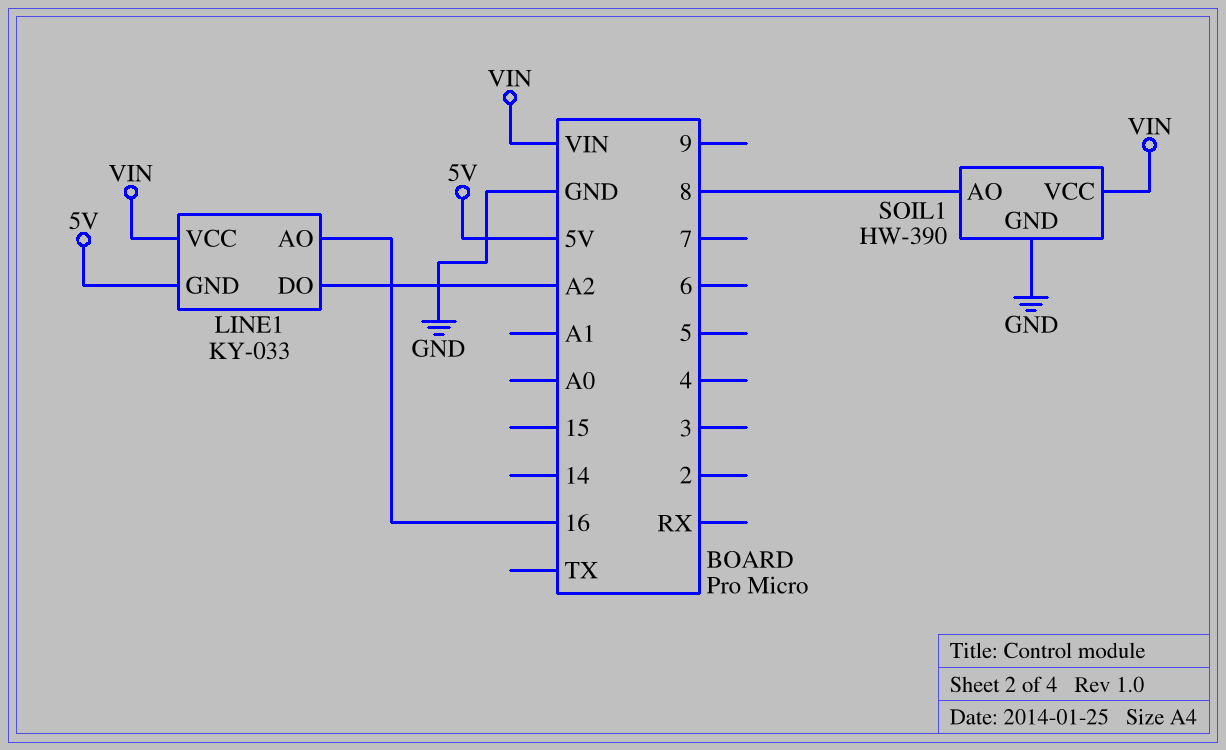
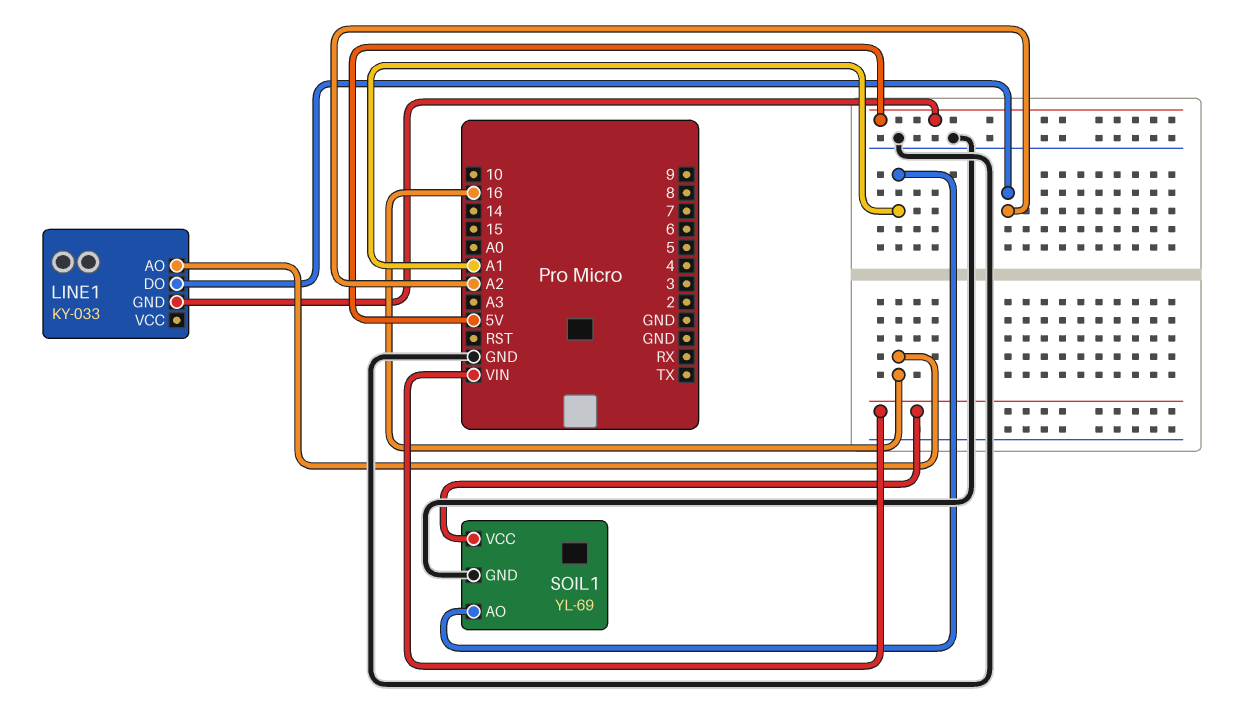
LINE1 pin VCC: VIN -> none
SOIL1: HW-390 -> YL-69
SOIL1 pin AO: 8 -> A1

